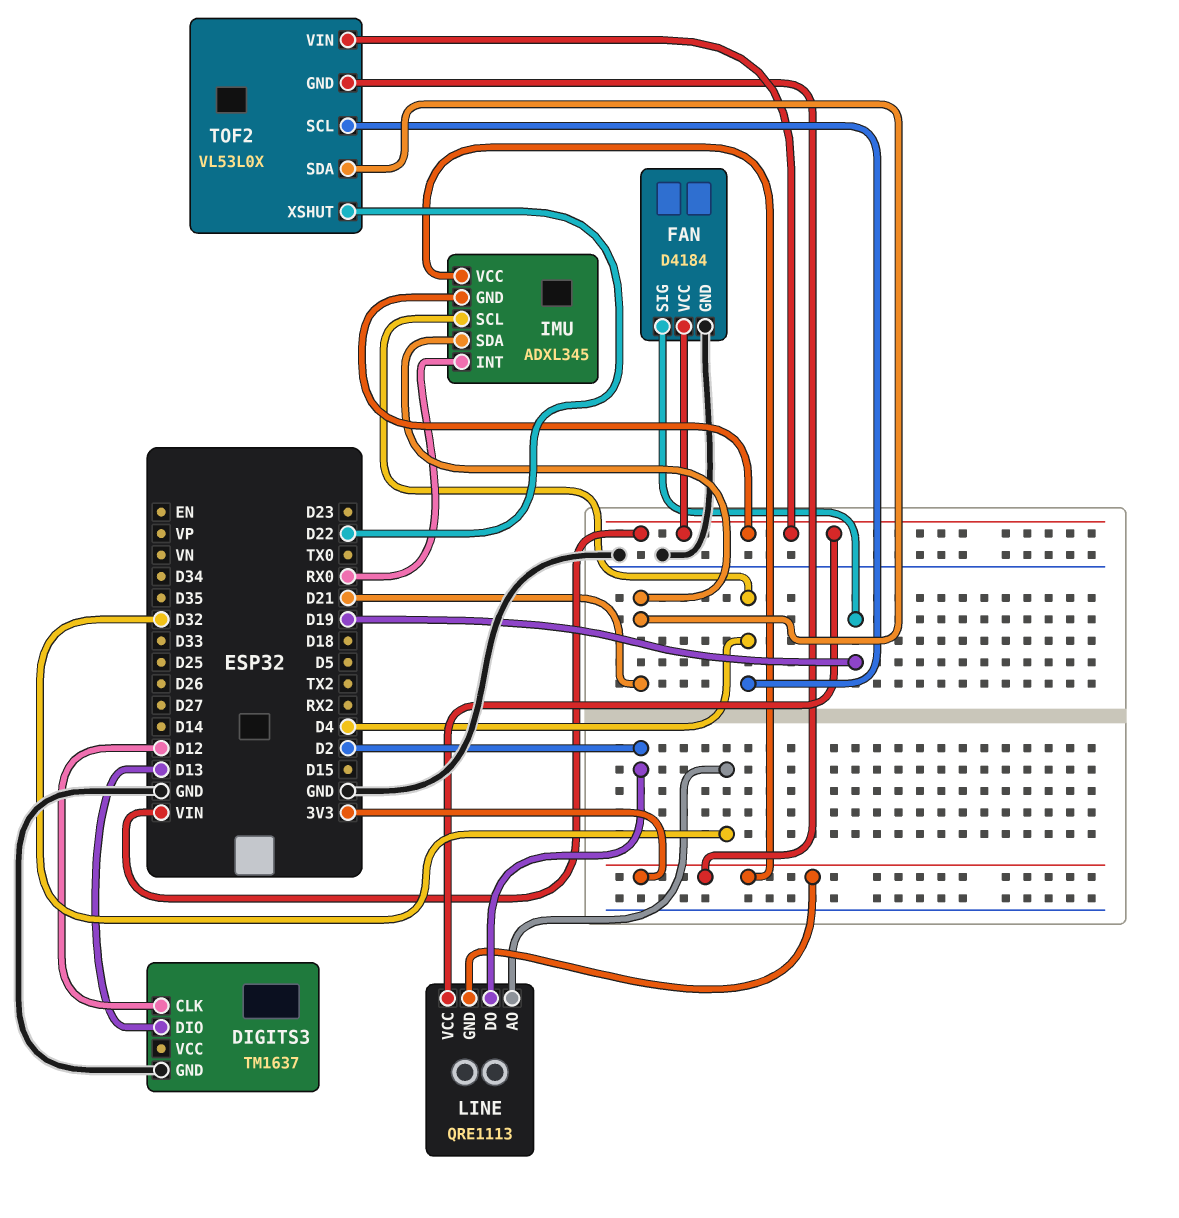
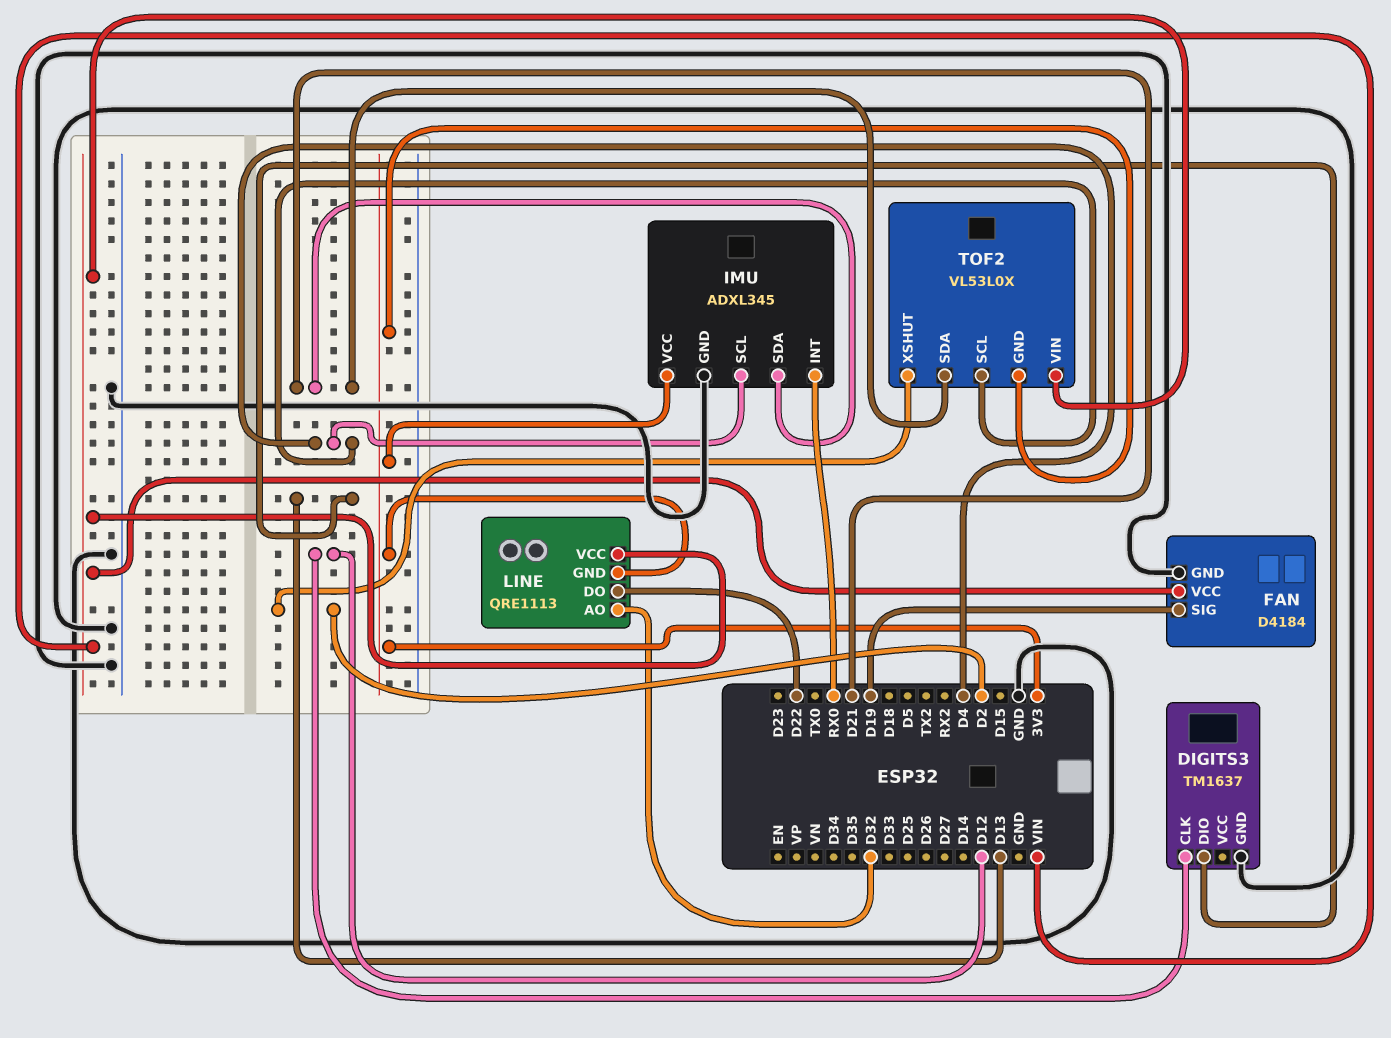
IMU pin GND: VIN -> GND
LINE pin DO: D2 -> D22
TOF2 pin XSHUT: D22 -> D2

